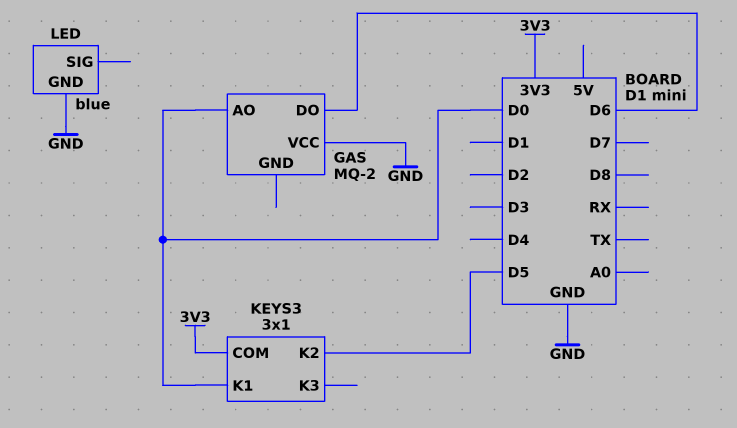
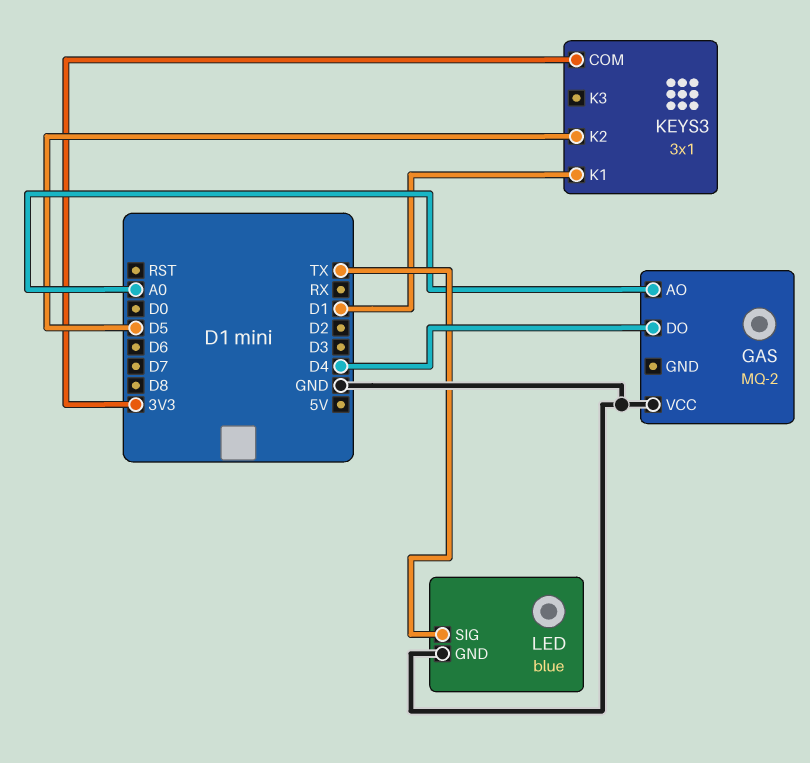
GAS pin AO: D0 -> A0
GAS pin DO: D6 -> D4
KEYS3 pin K1: D0 -> D1
LED pin SIG: none -> TX

